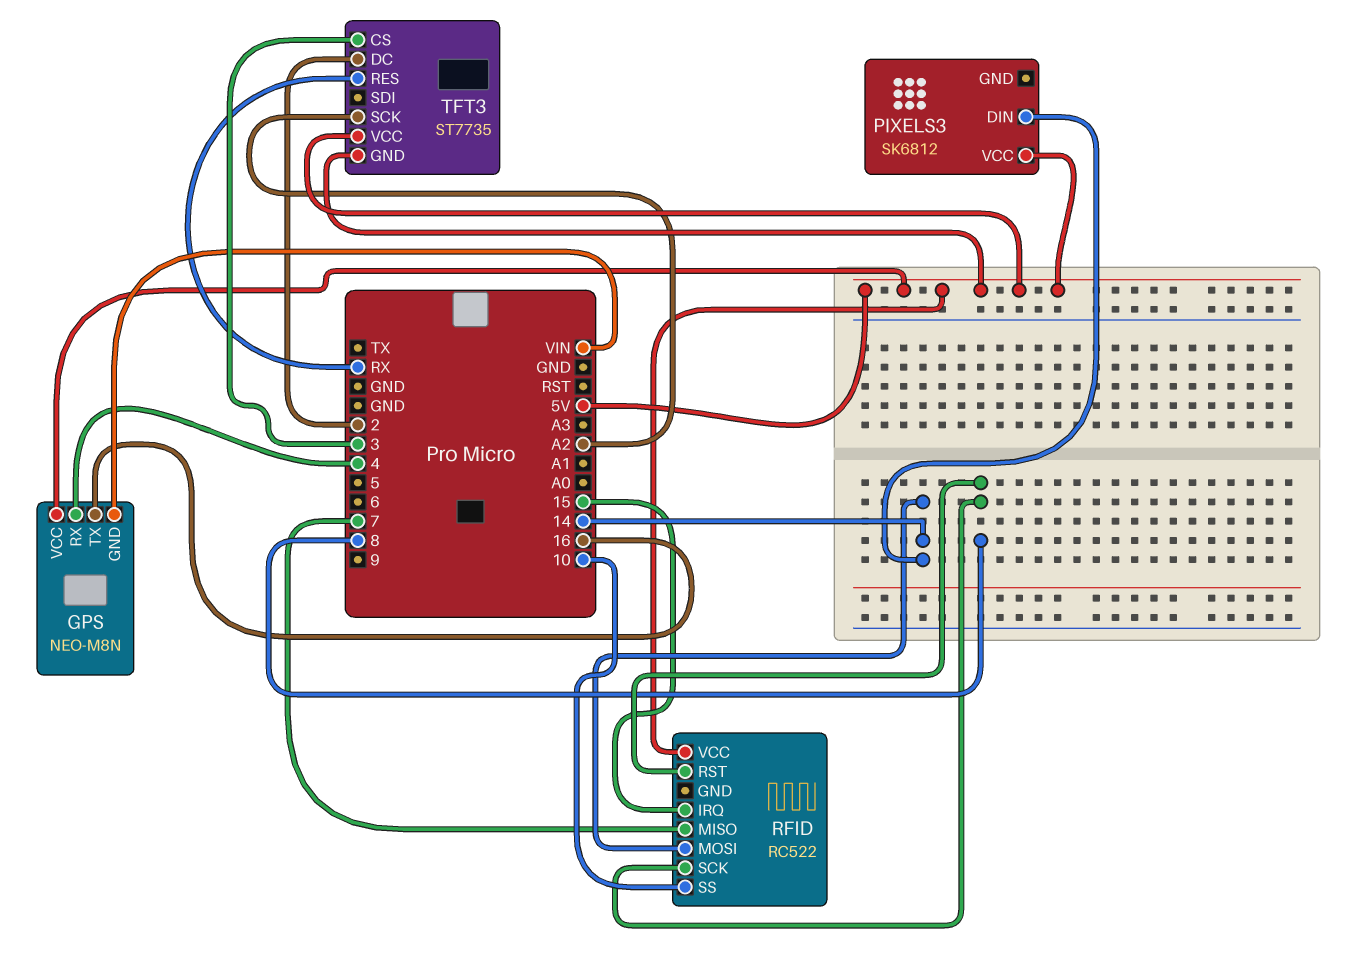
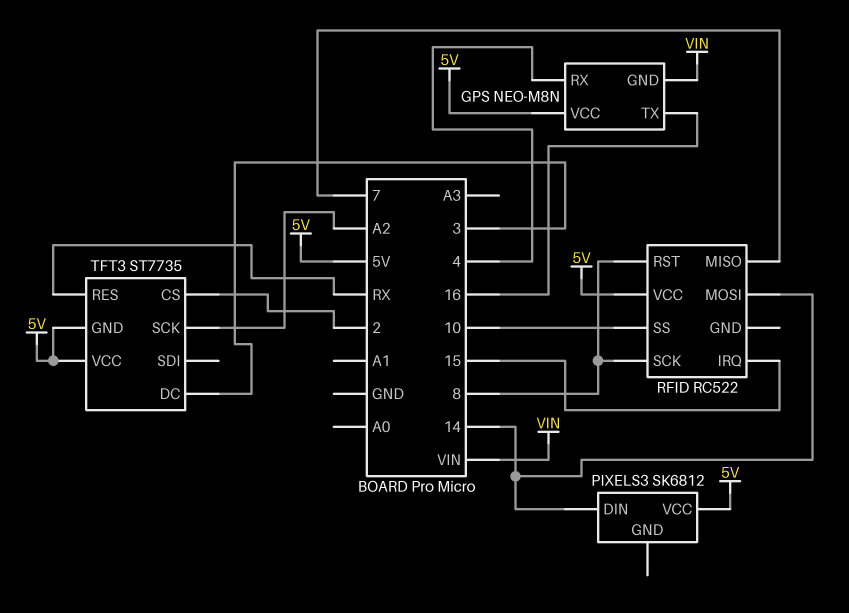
TFT3 pin CS: 3 -> 2
TFT3 pin DC: 2 -> 3

